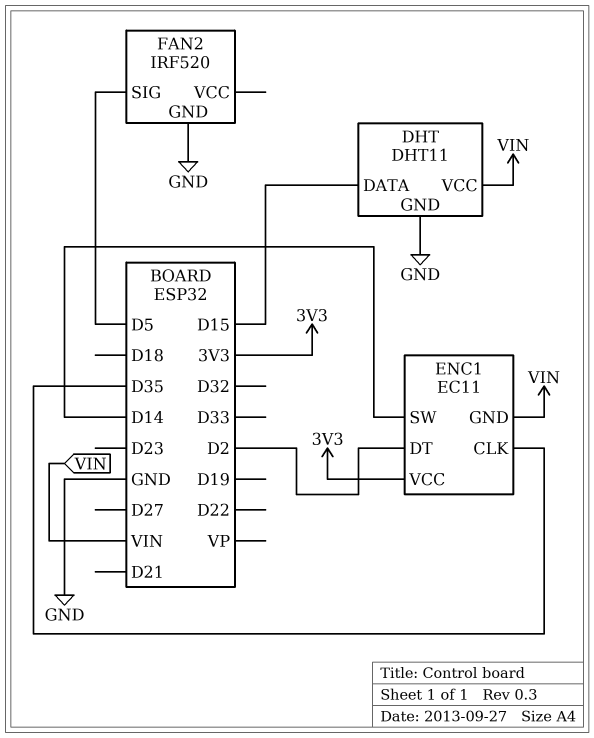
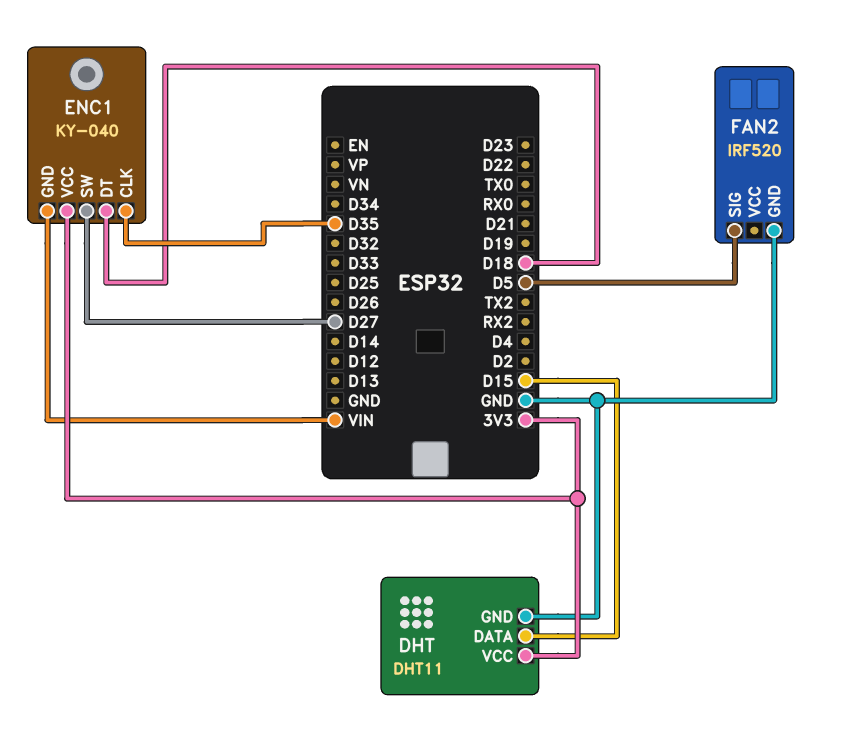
DHT pin VCC: VIN -> 3V3
ENC1: EC11 -> KY-040
ENC1 pin DT: D2 -> D18
ENC1 pin SW: D14 -> D27

